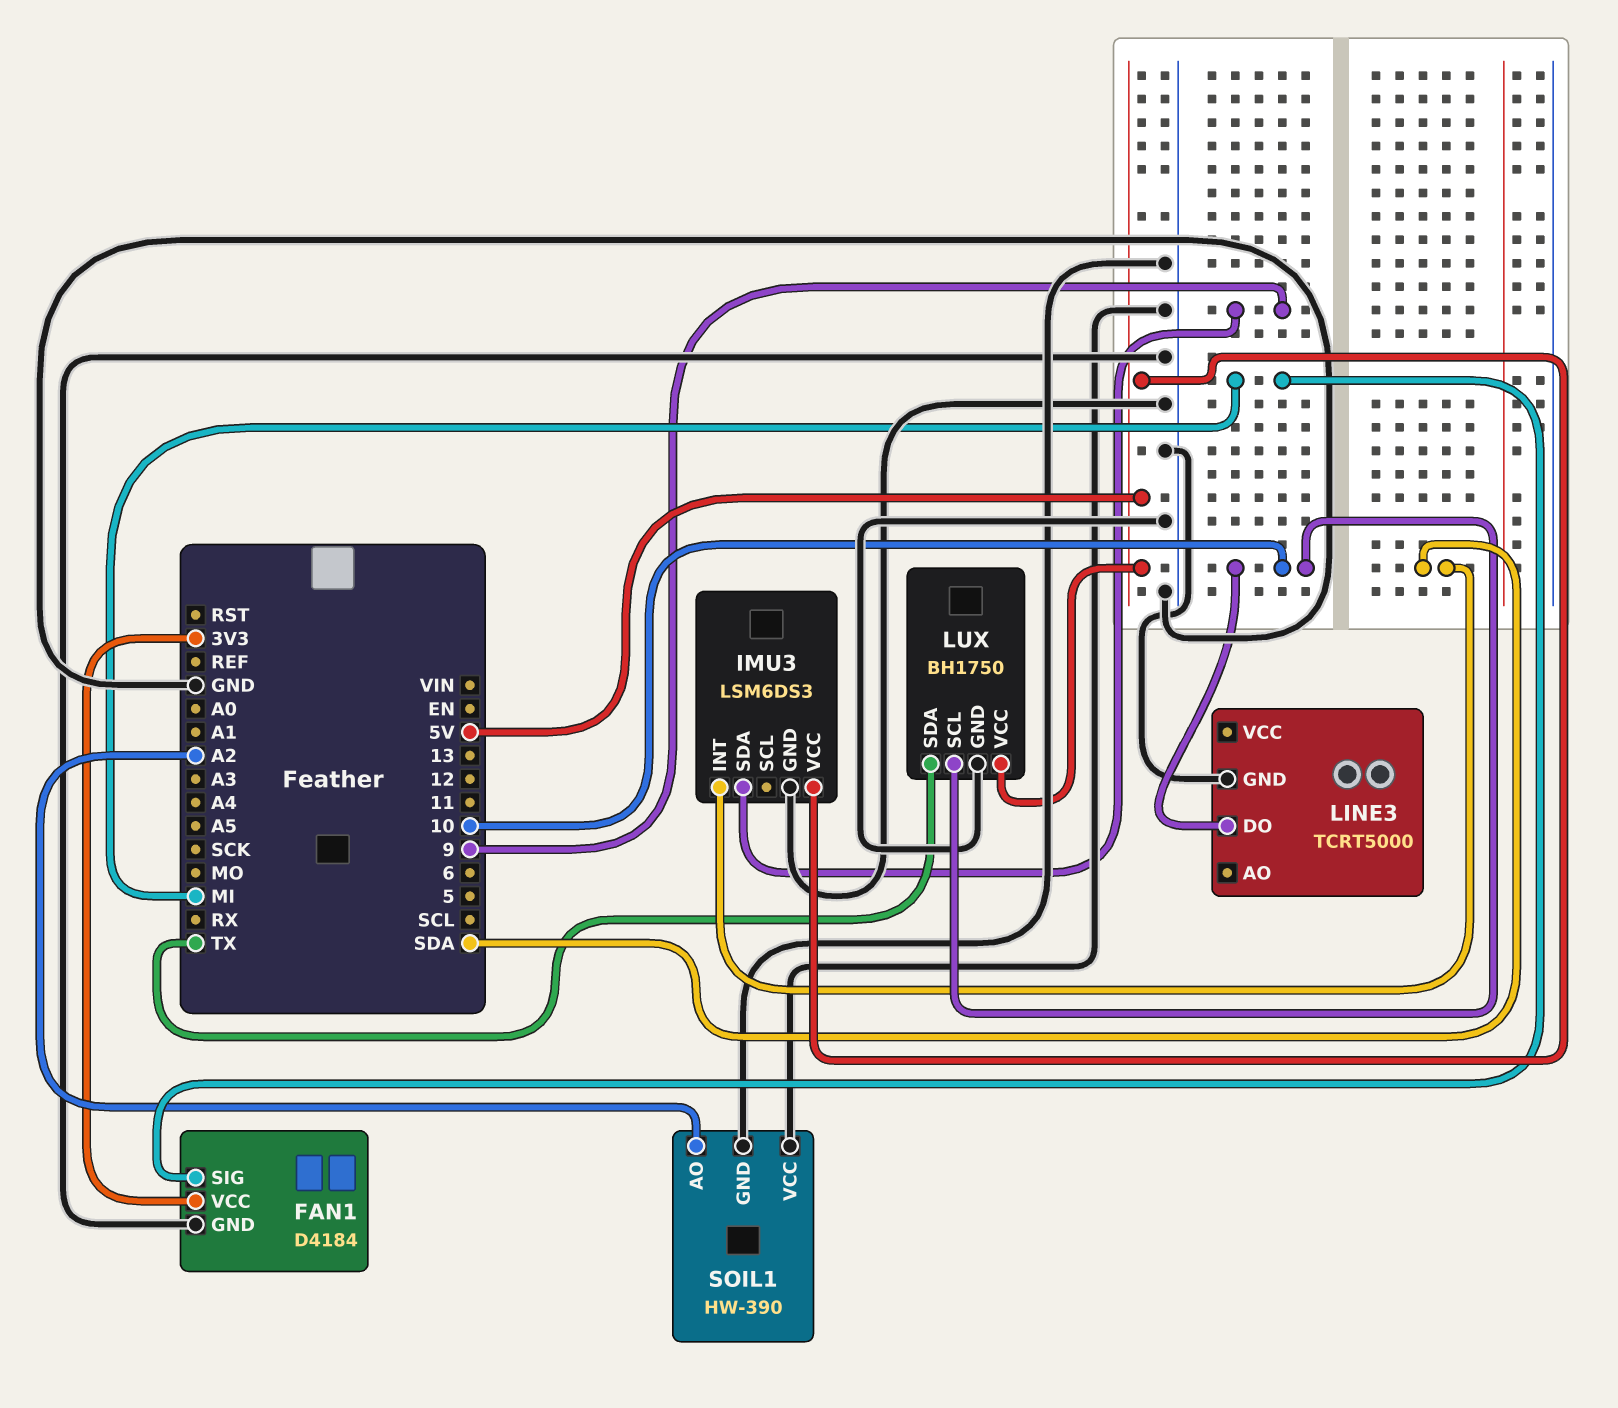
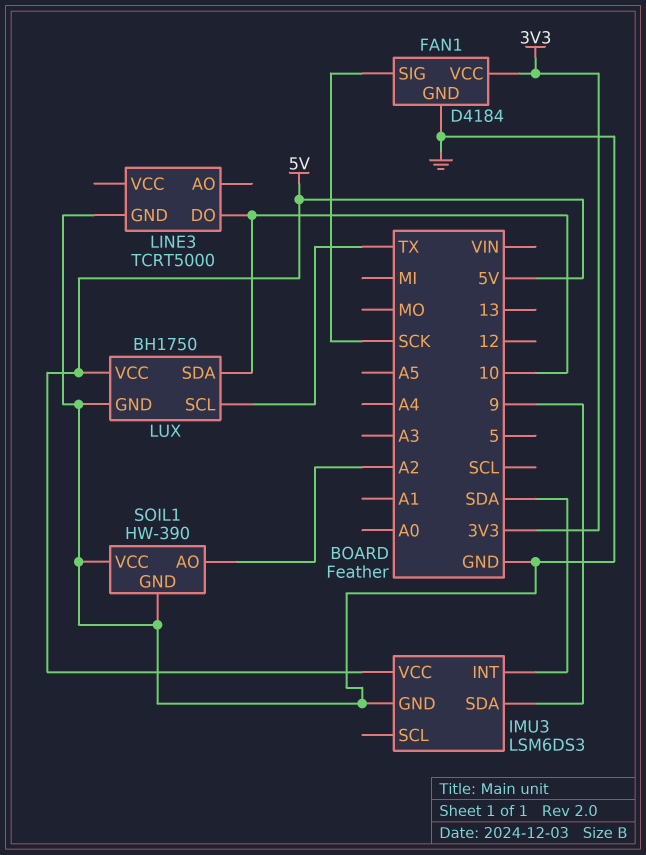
FAN1 pin SIG: MI -> SCK
LUX pin SCL: 10 -> TX
LUX pin SDA: TX -> 10

